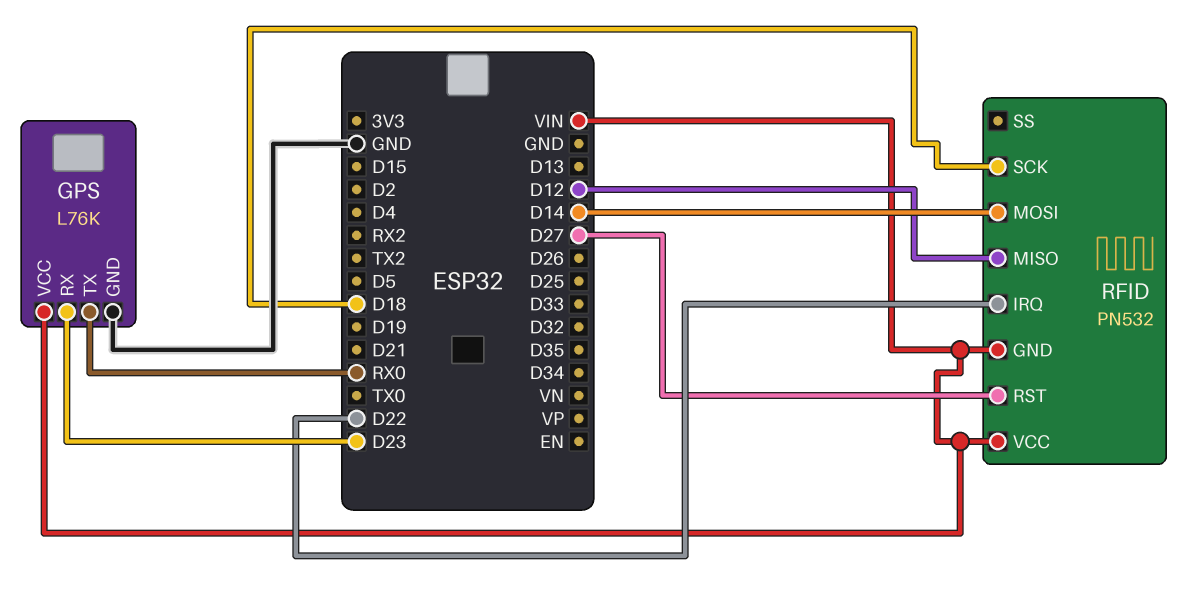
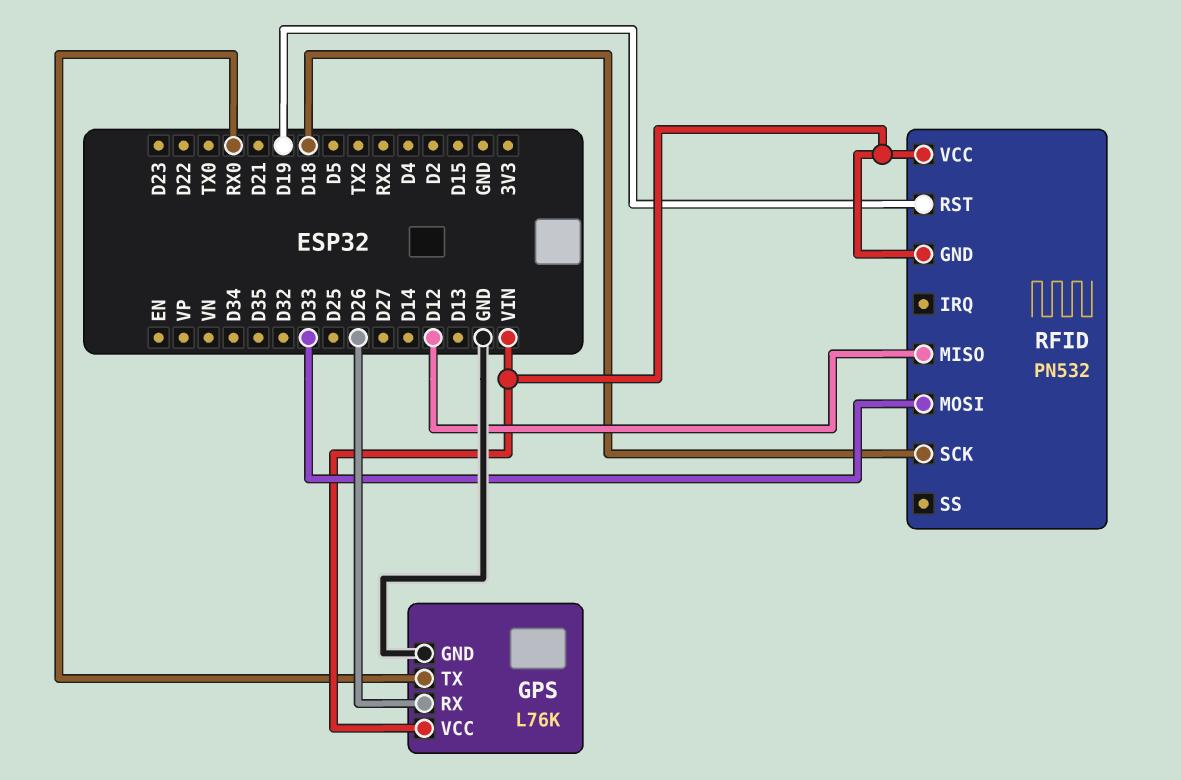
GPS pin RX: D23 -> D26
RFID pin IRQ: D22 -> none
RFID pin MOSI: D14 -> D33
RFID pin RST: D27 -> D19

